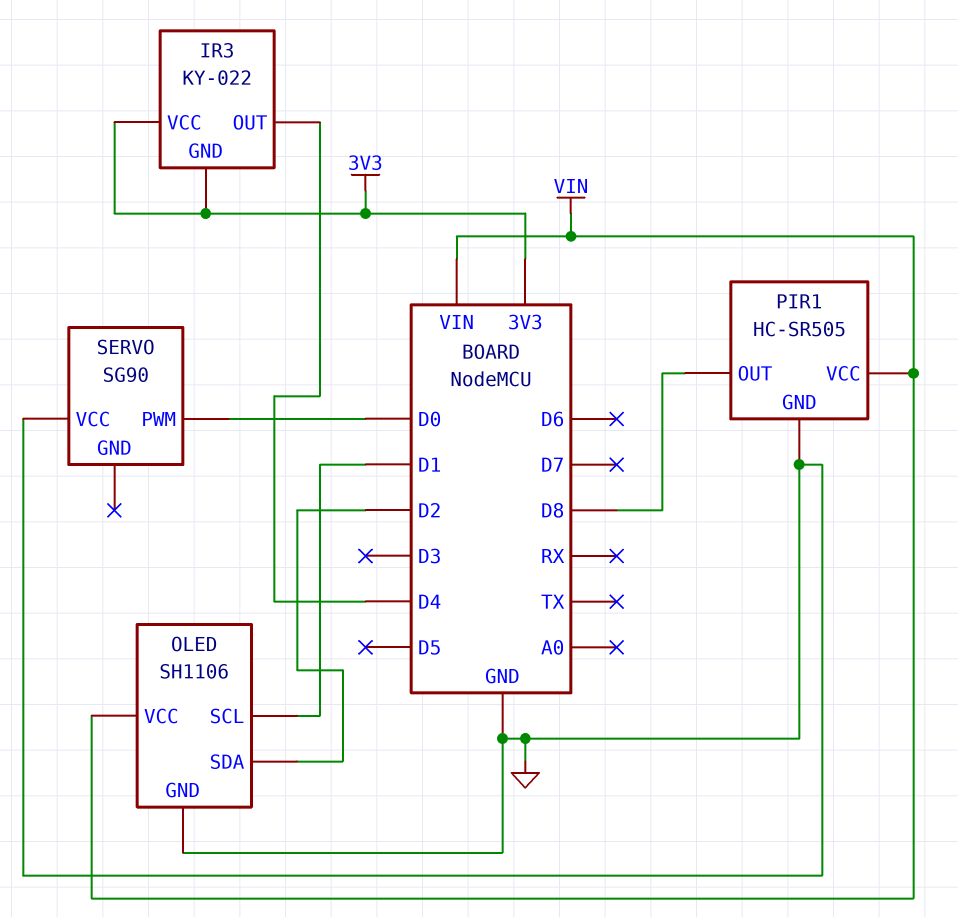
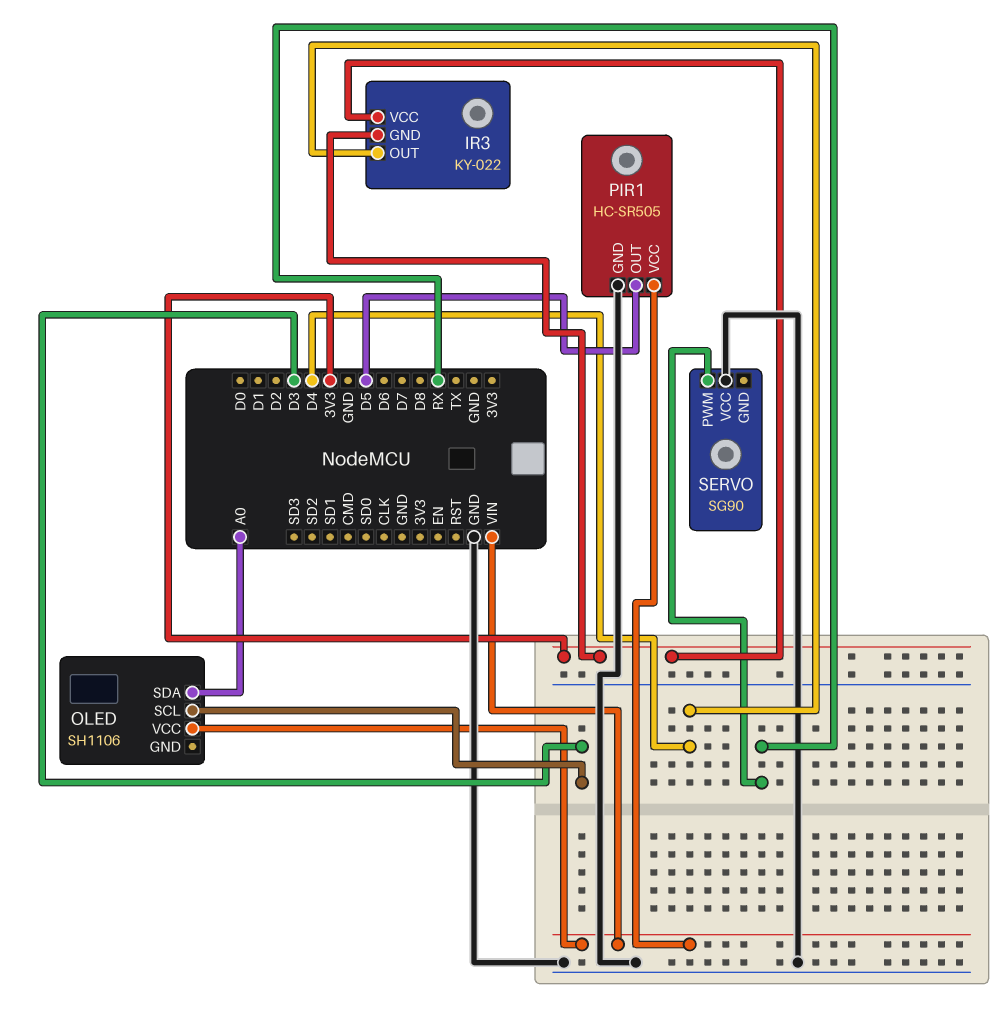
OLED pin GND: GND -> none
OLED pin SCL: D1 -> D3
OLED pin SDA: D2 -> A0
PIR1 pin OUT: D8 -> D5
SERVO pin PWM: D0 -> RX

